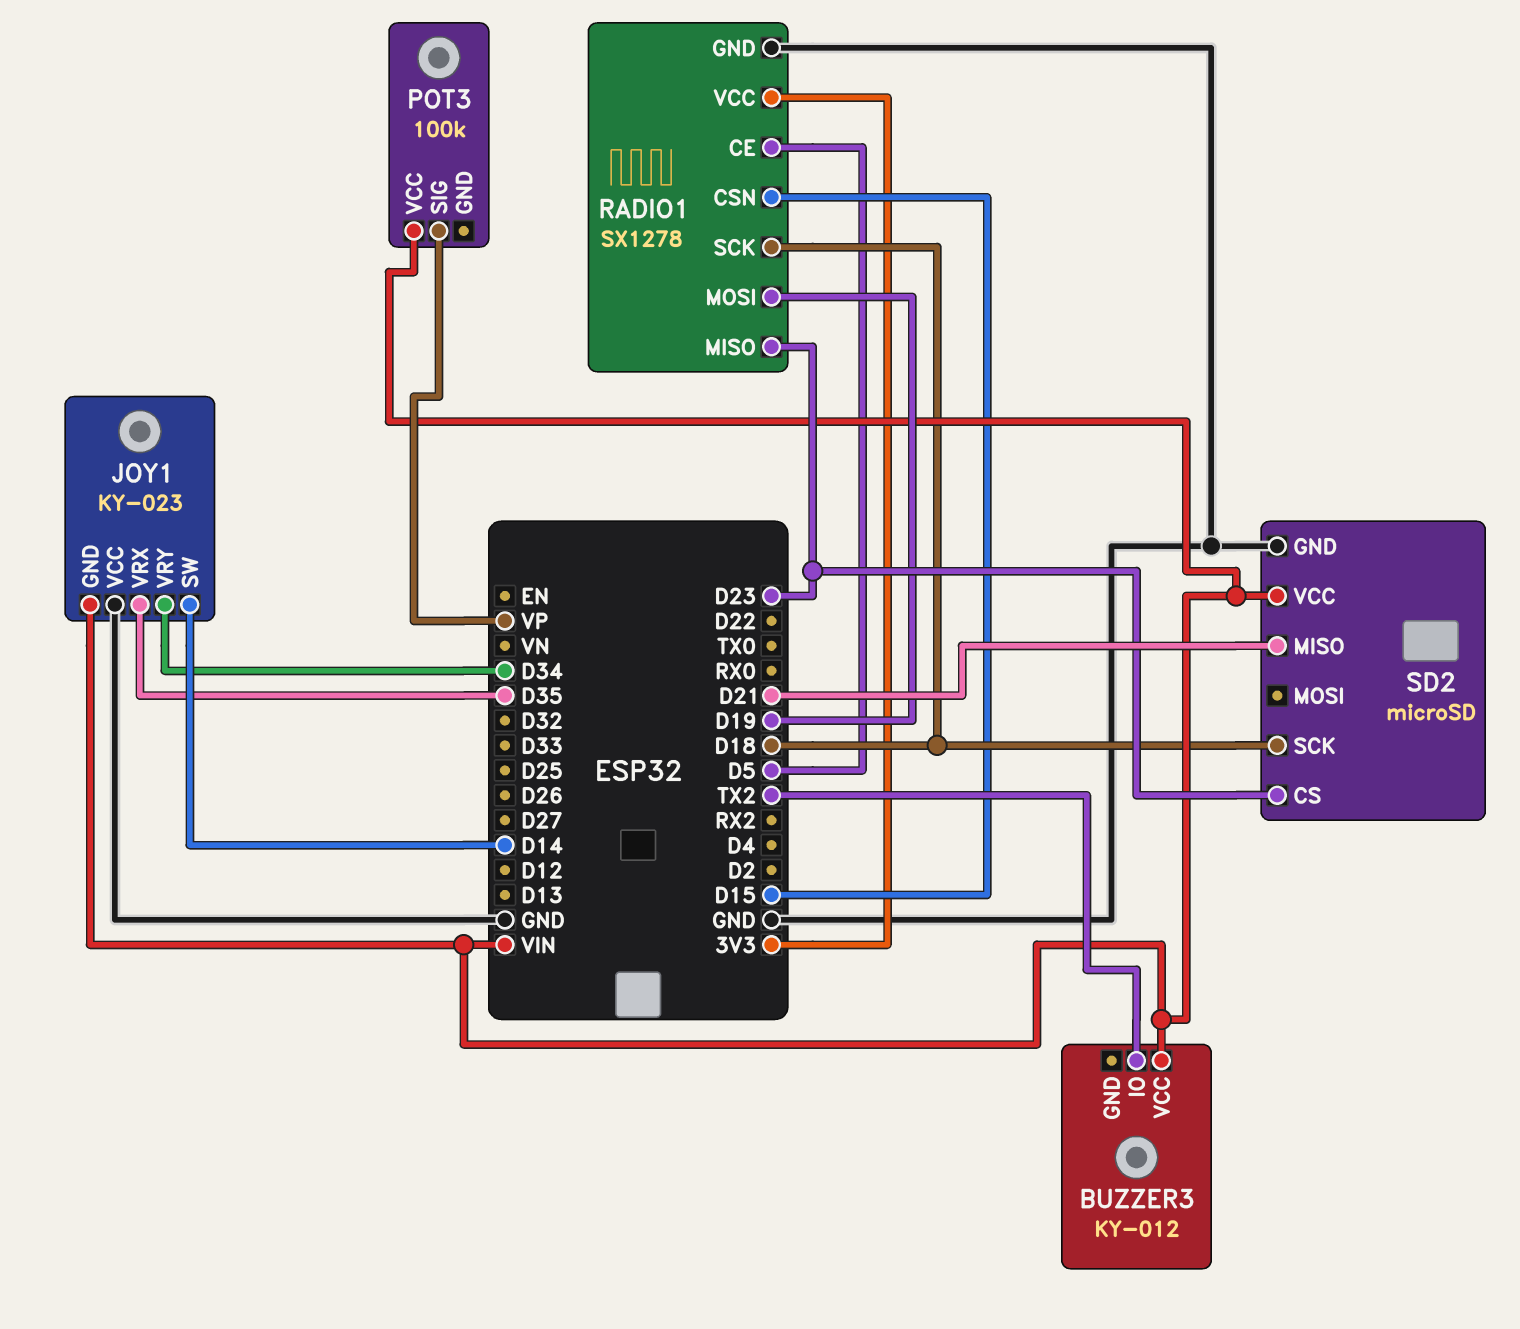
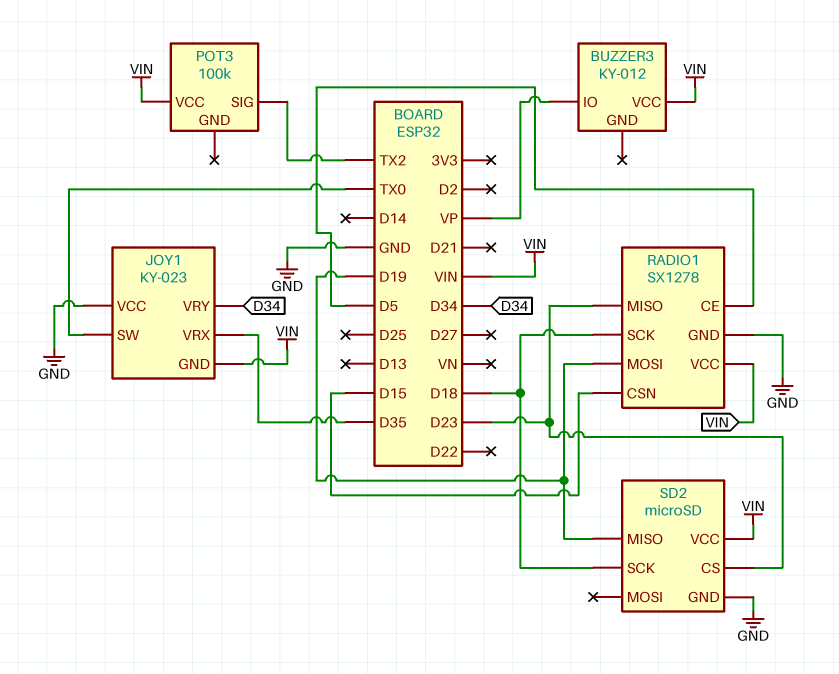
BUZZER3 pin IO: TX2 -> VP
JOY1 pin SW: D14 -> TX0
POT3 pin SIG: VP -> TX2
RADIO1 pin VCC: 3V3 -> VIN
SD2 pin MISO: D21 -> D19

